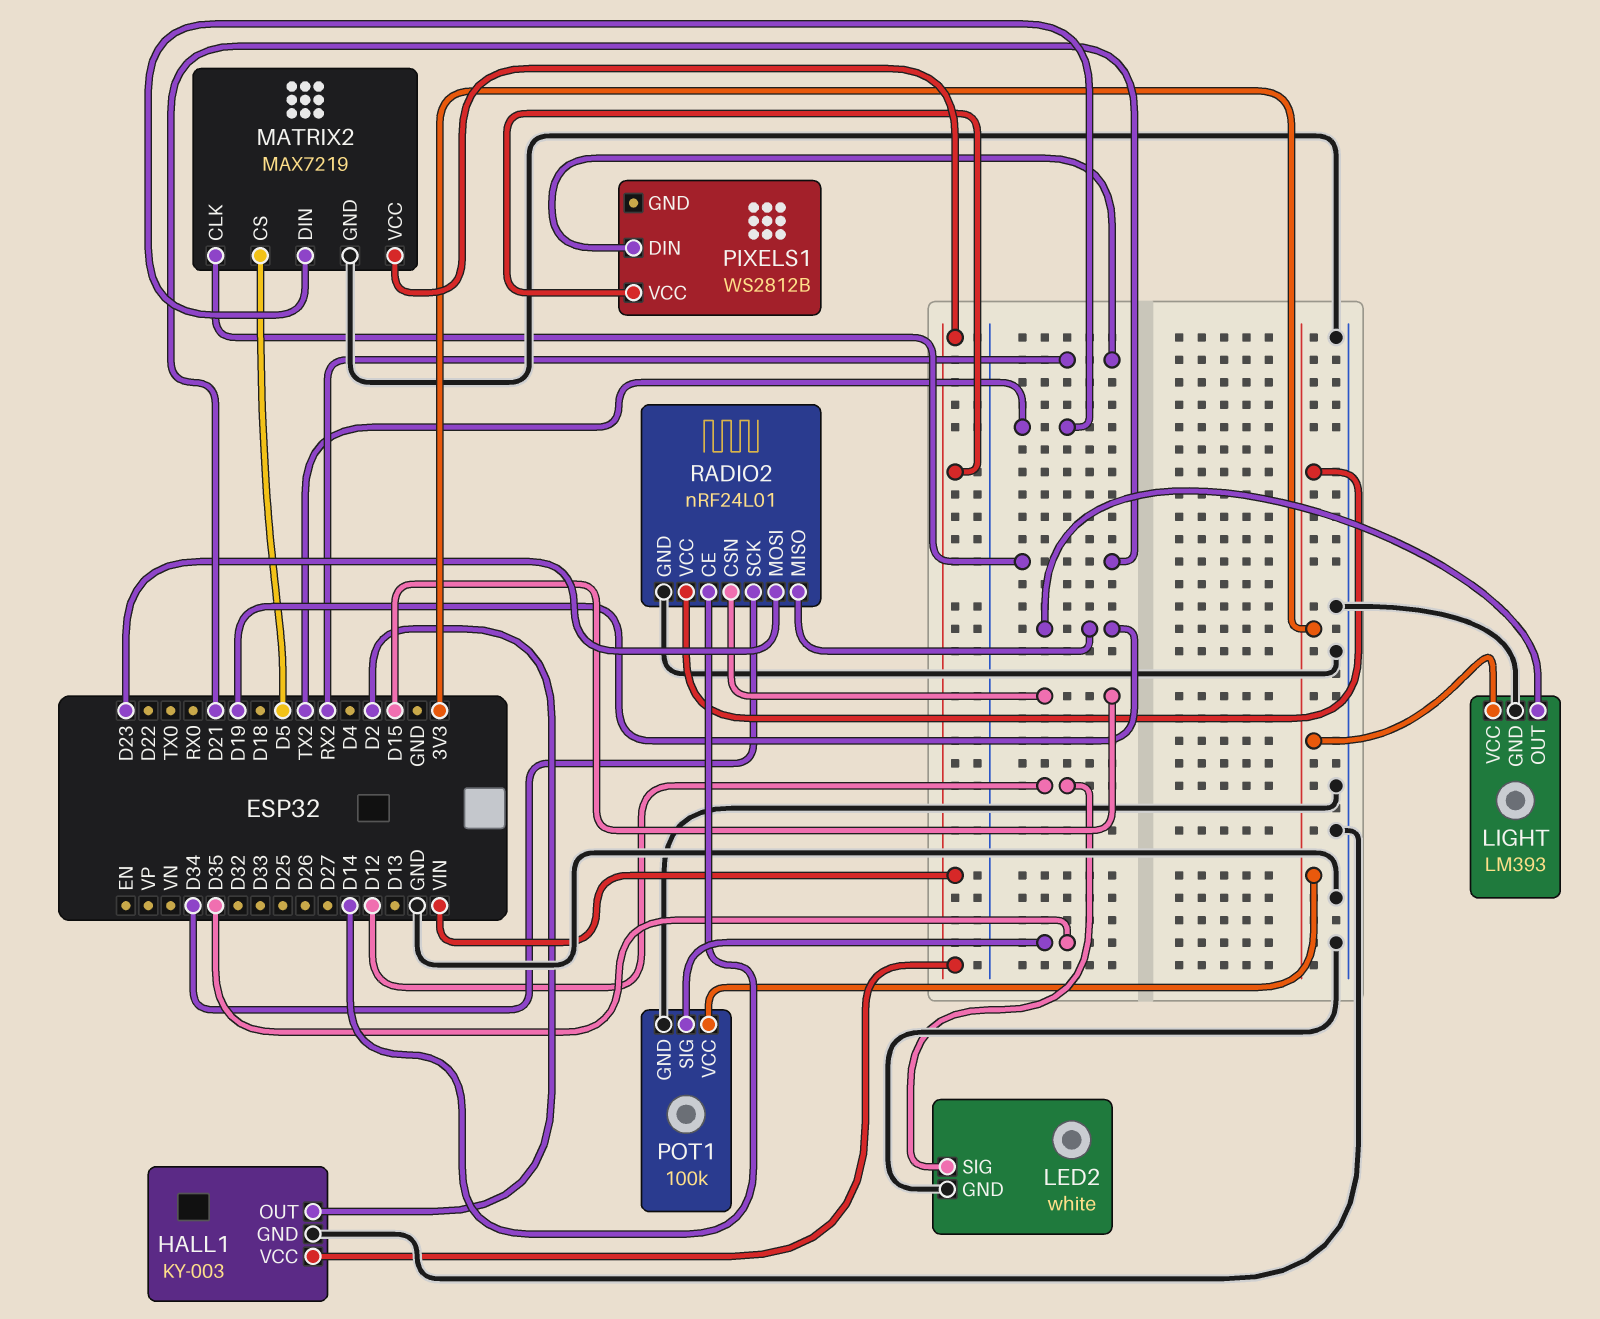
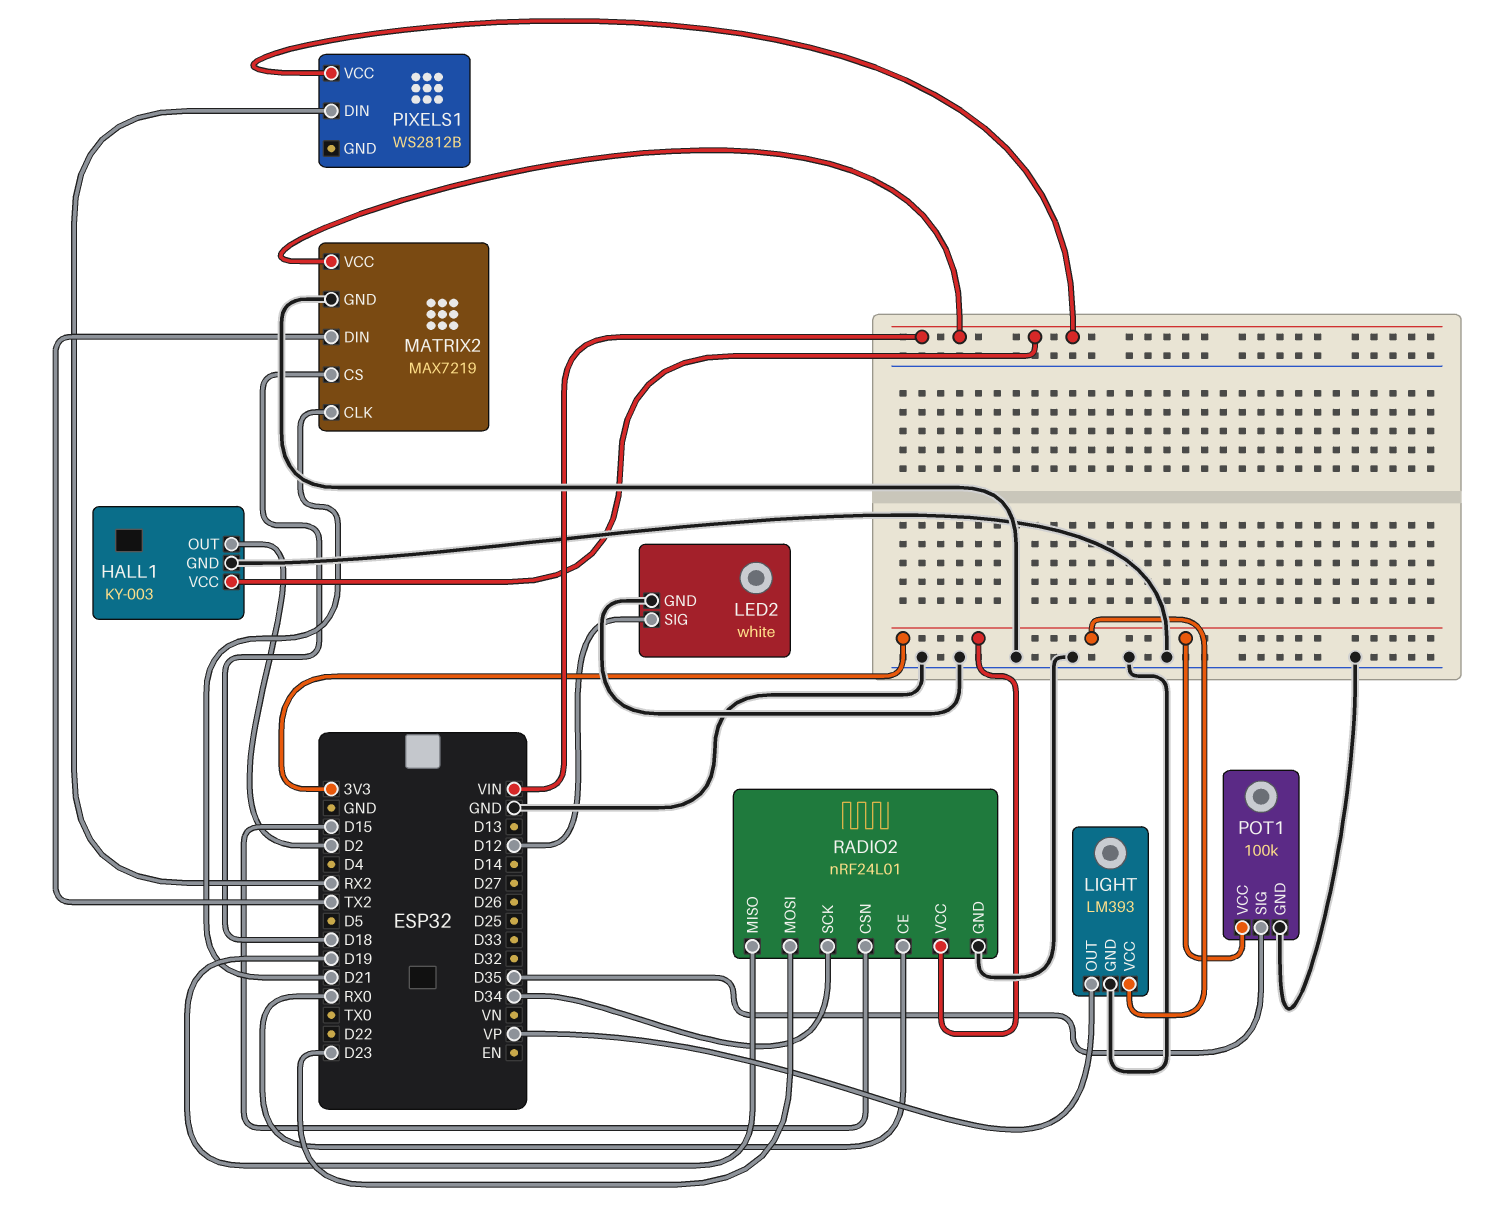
LIGHT pin OUT: D19 -> VP
MATRIX2 pin CS: D5 -> D18
RADIO2 pin CE: D14 -> RX0

